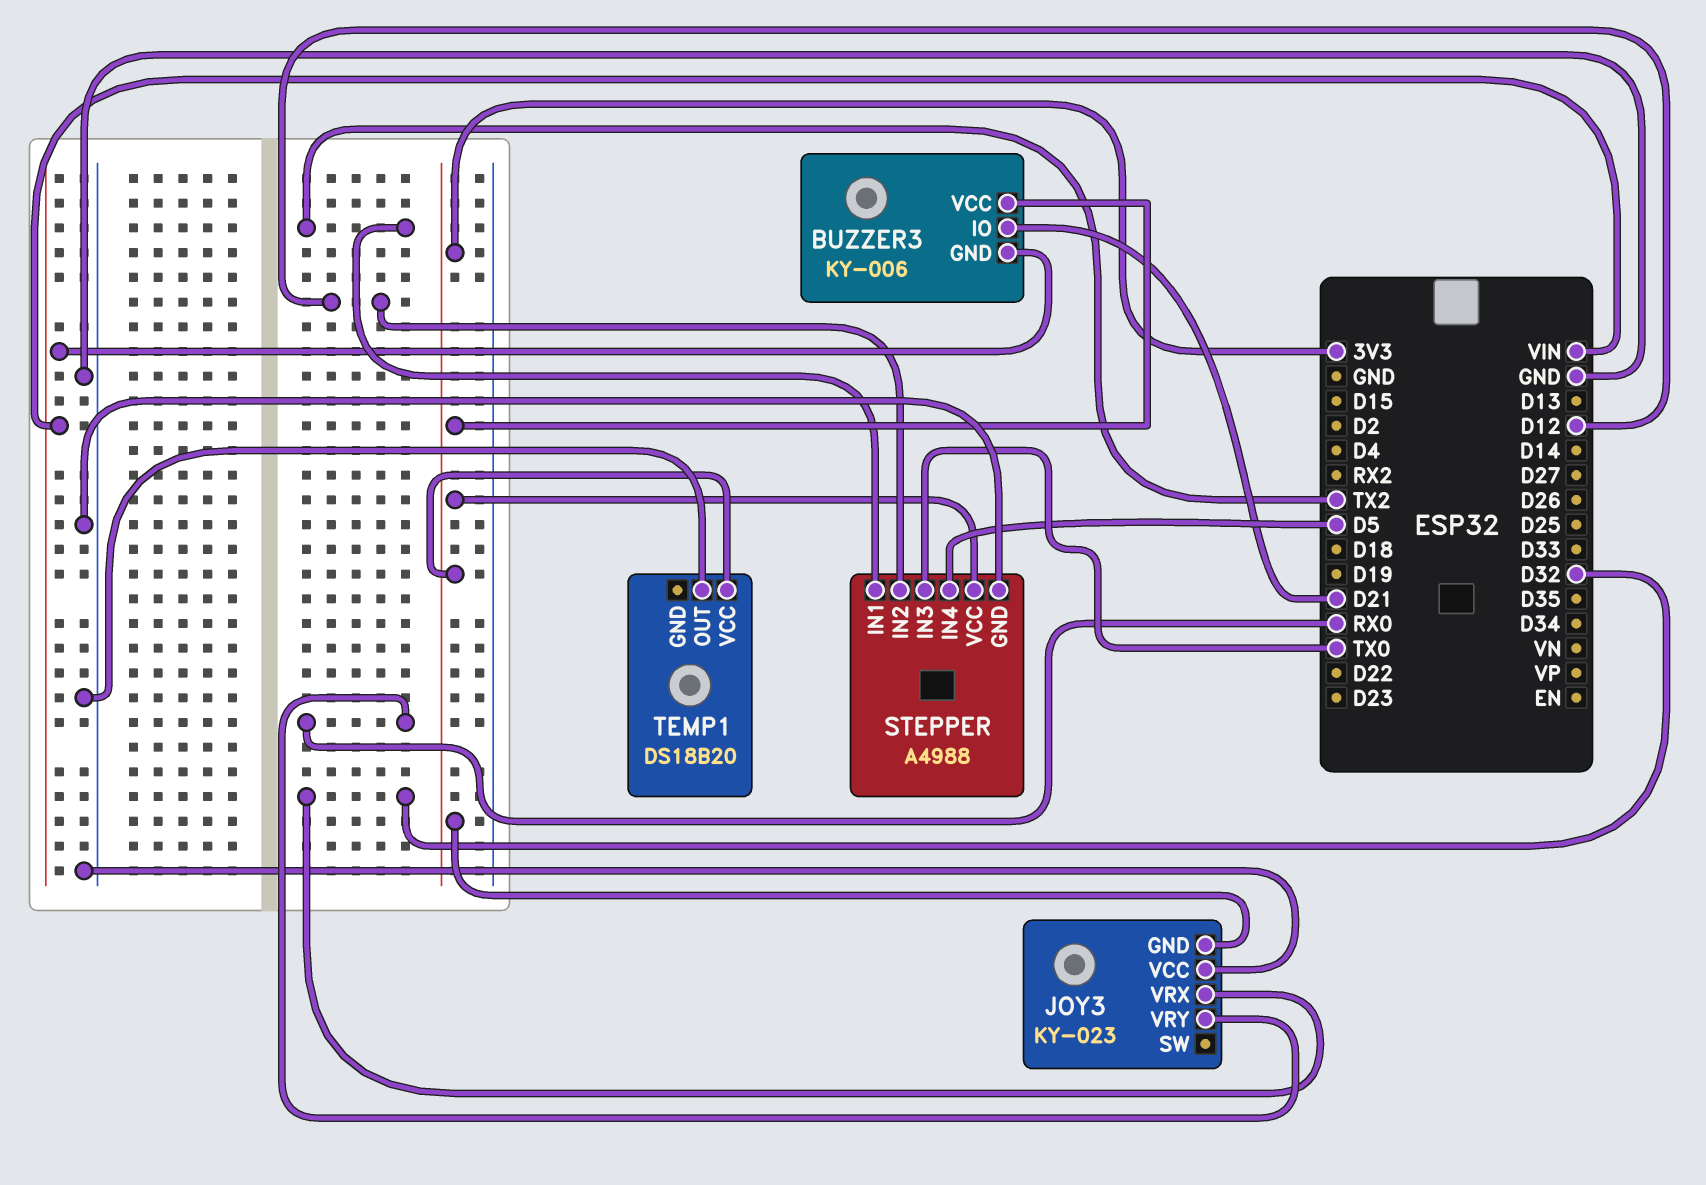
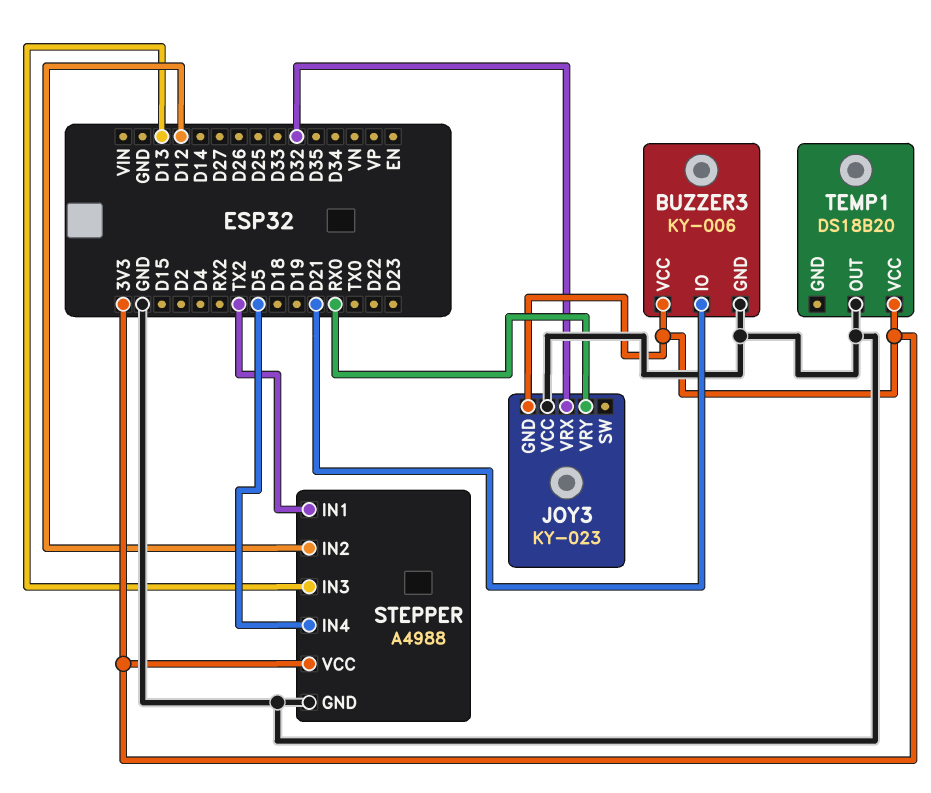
BUZZER3 pin GND: VIN -> GND
STEPPER pin IN3: TX0 -> D13

